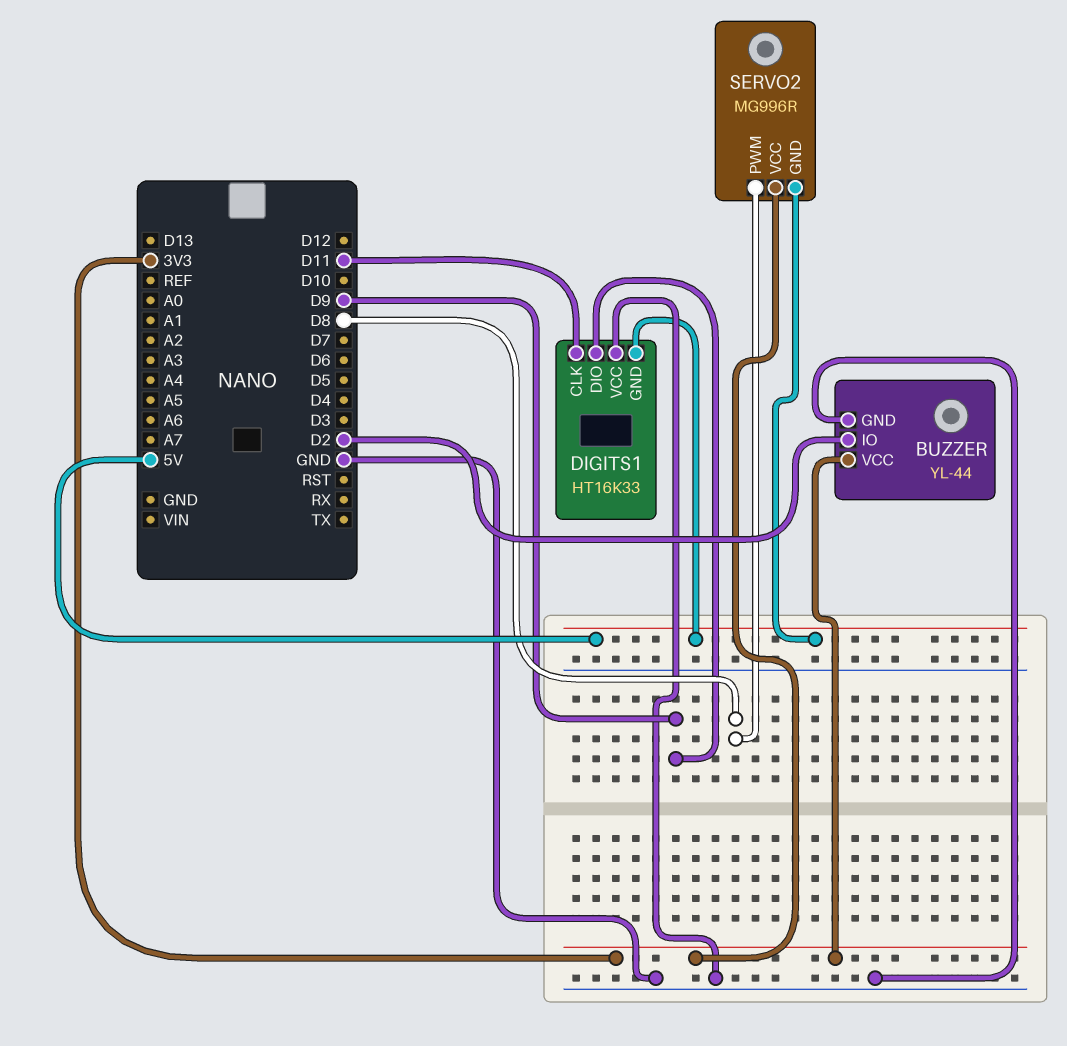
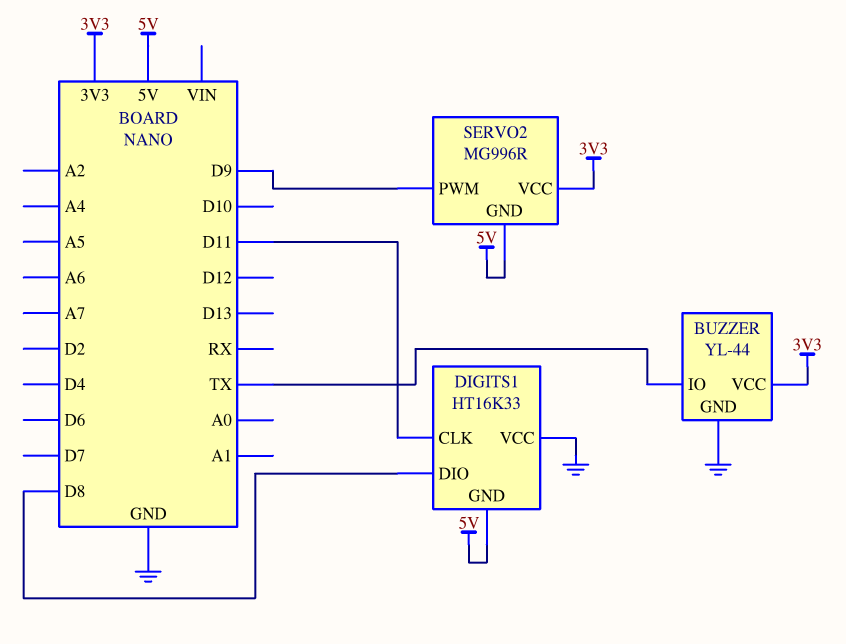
BUZZER pin IO: D2 -> TX
DIGITS1 pin DIO: D9 -> D8
SERVO2 pin PWM: D8 -> D9

